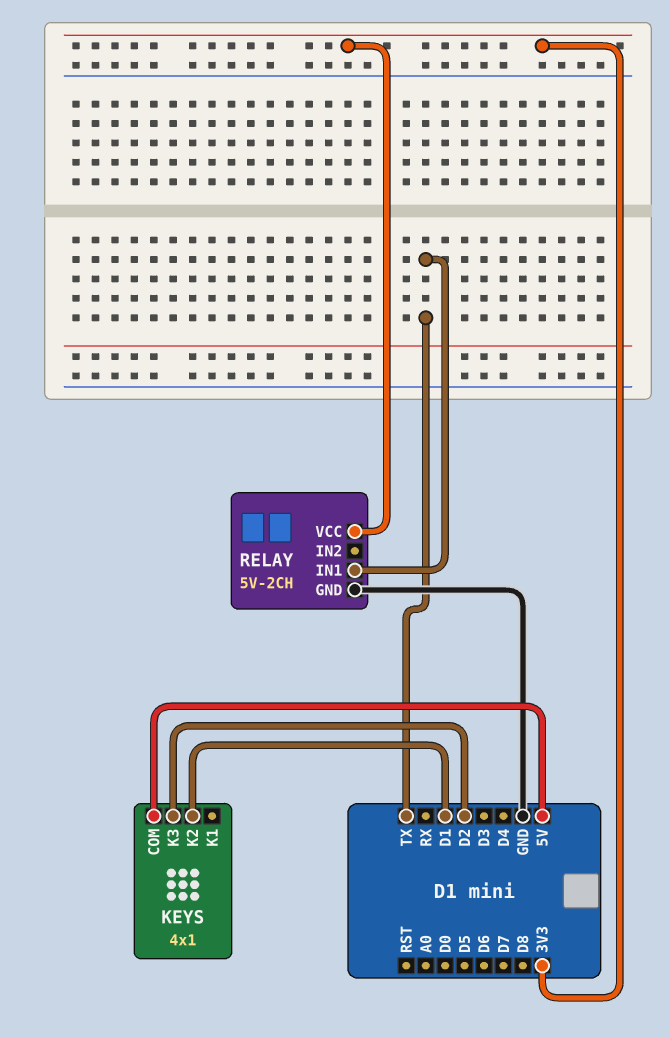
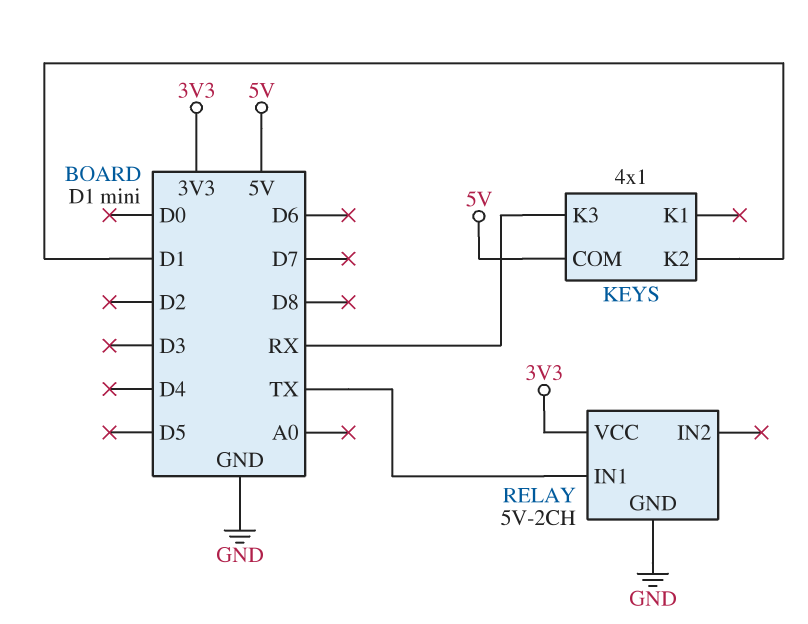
KEYS pin K3: D2 -> RX

